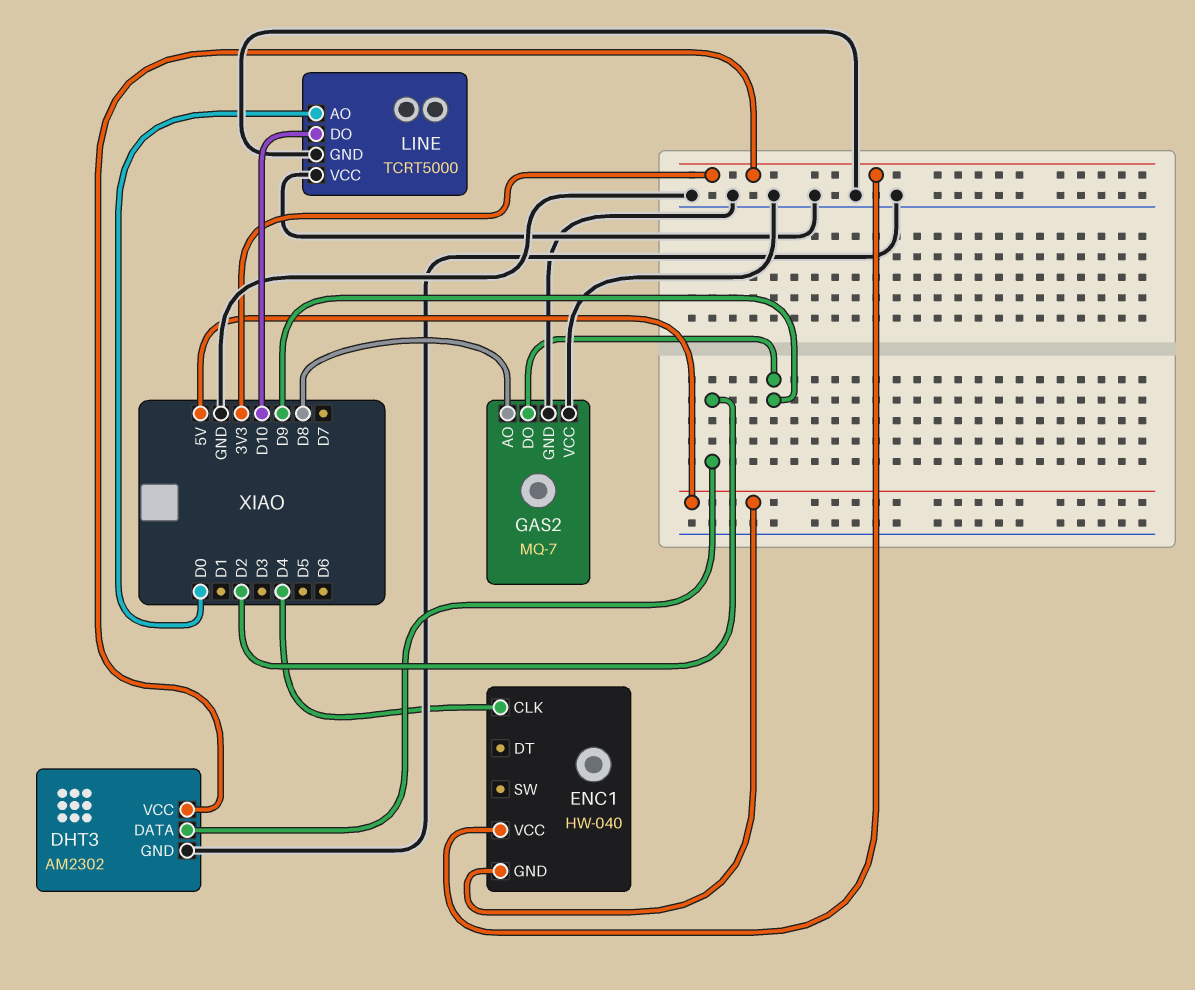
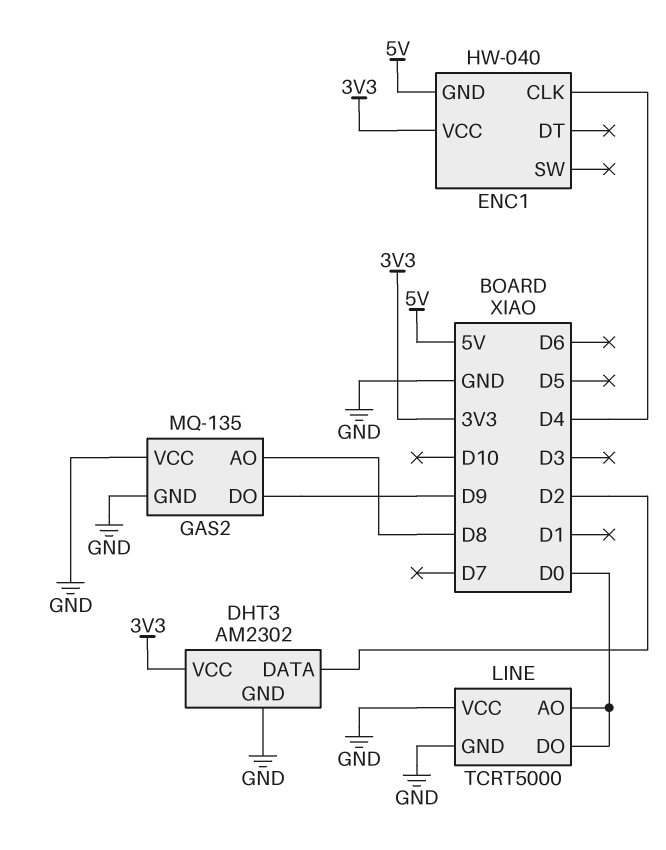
GAS2: MQ-7 -> MQ-135
LINE pin DO: D10 -> D0

